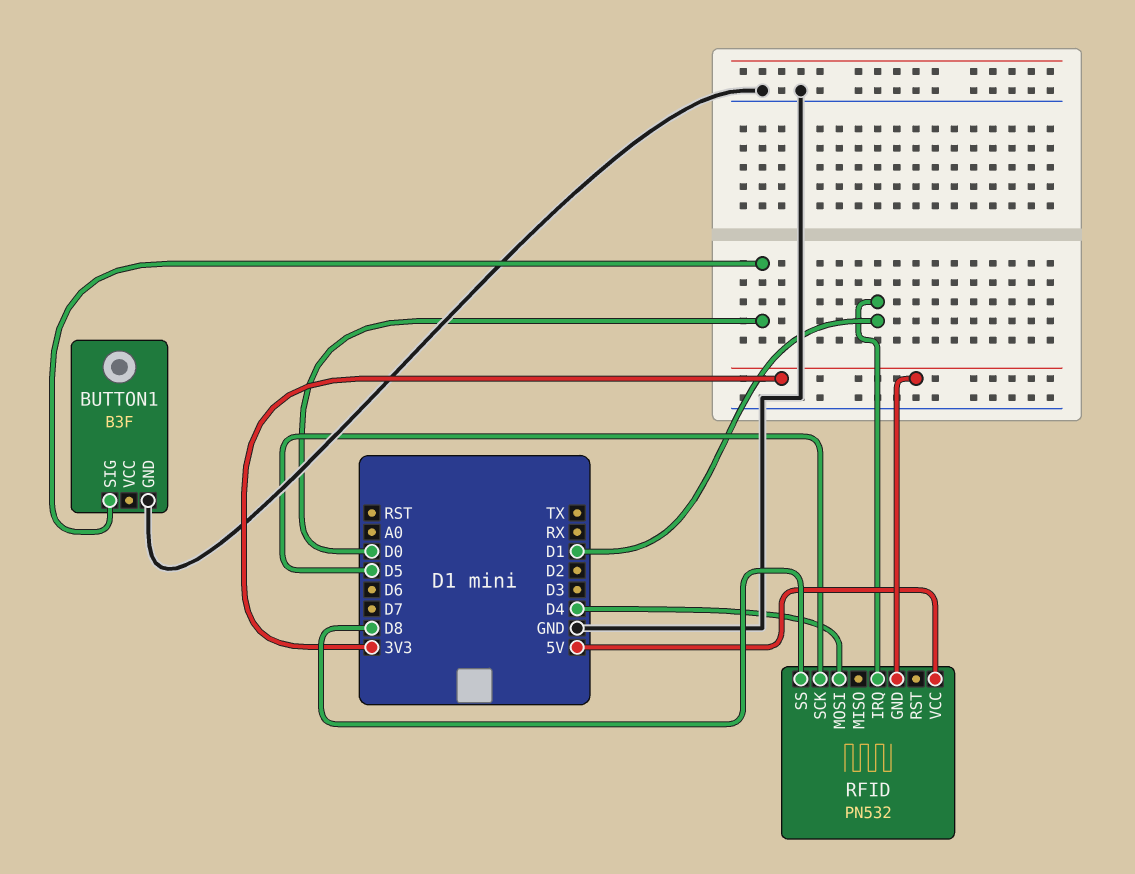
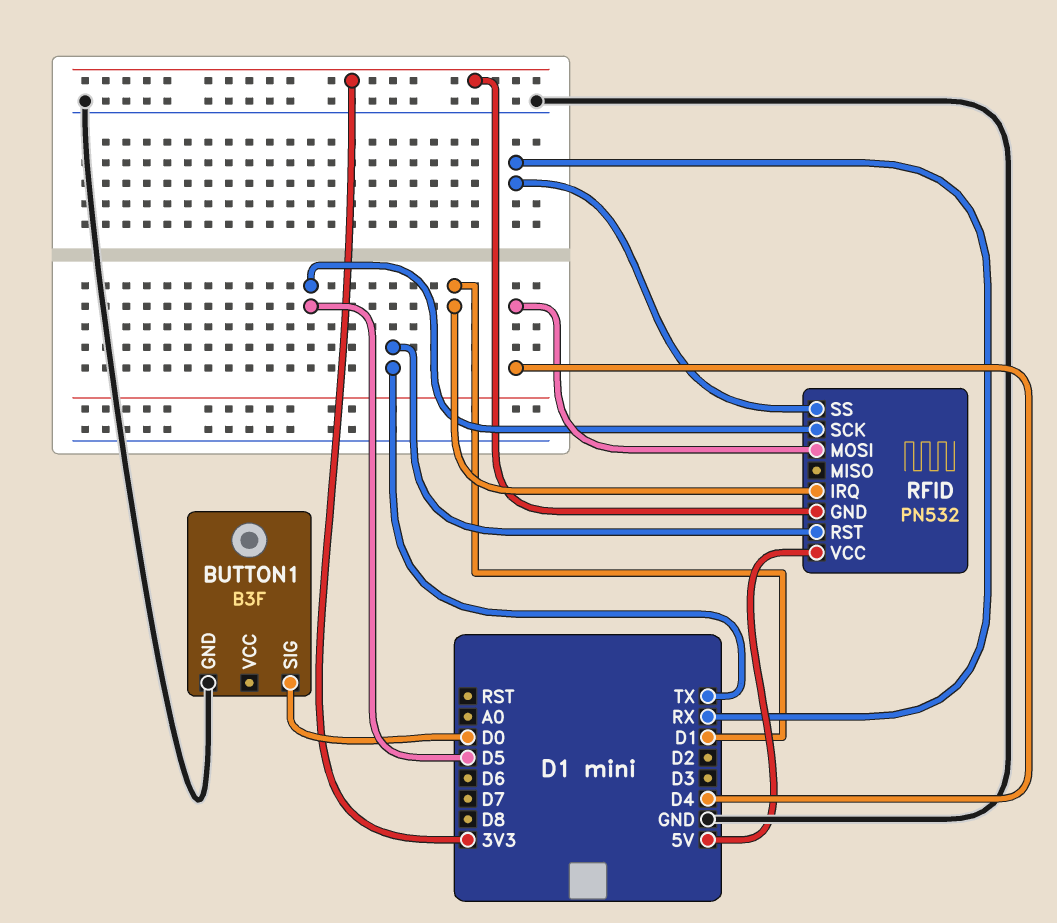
RFID pin RST: none -> TX
RFID pin SS: D8 -> RX

